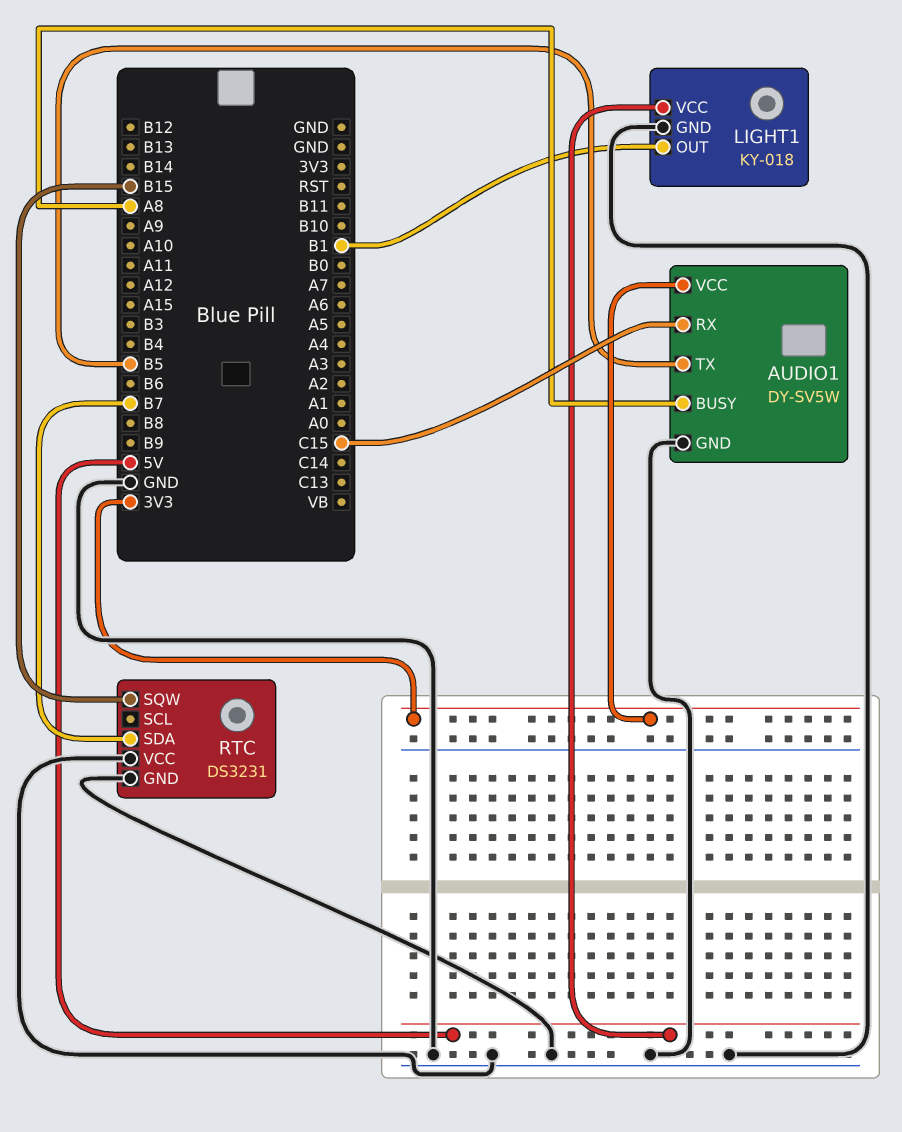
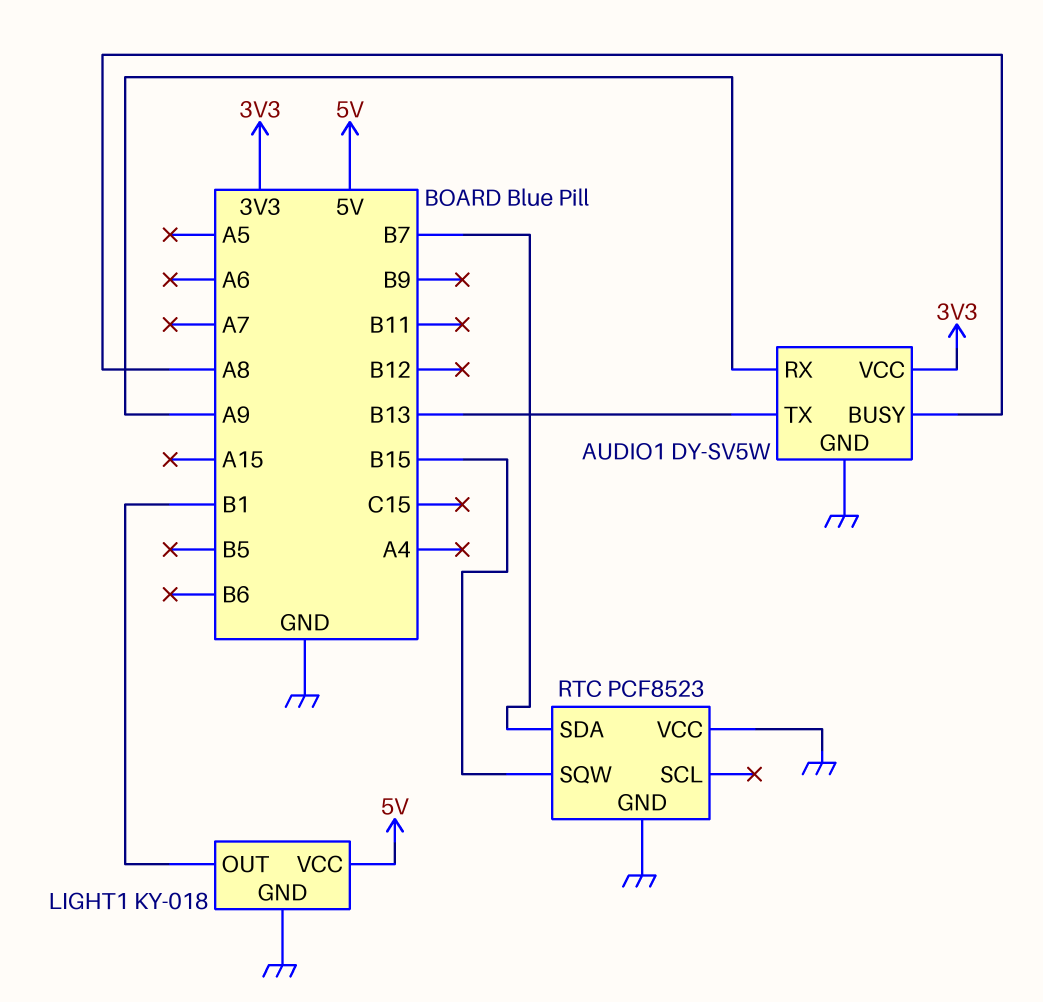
AUDIO1 pin RX: C15 -> A9
AUDIO1 pin TX: B5 -> B13
RTC: DS3231 -> PCF8523

